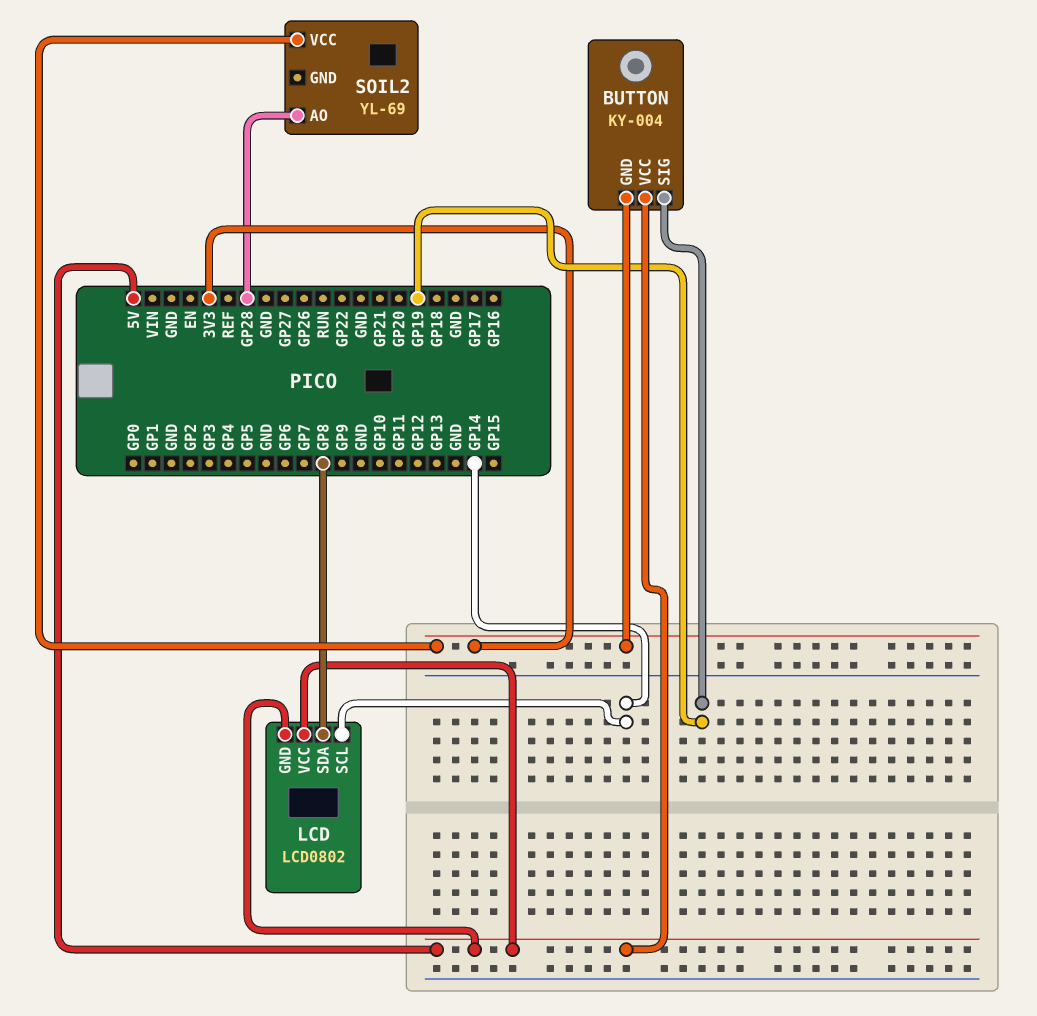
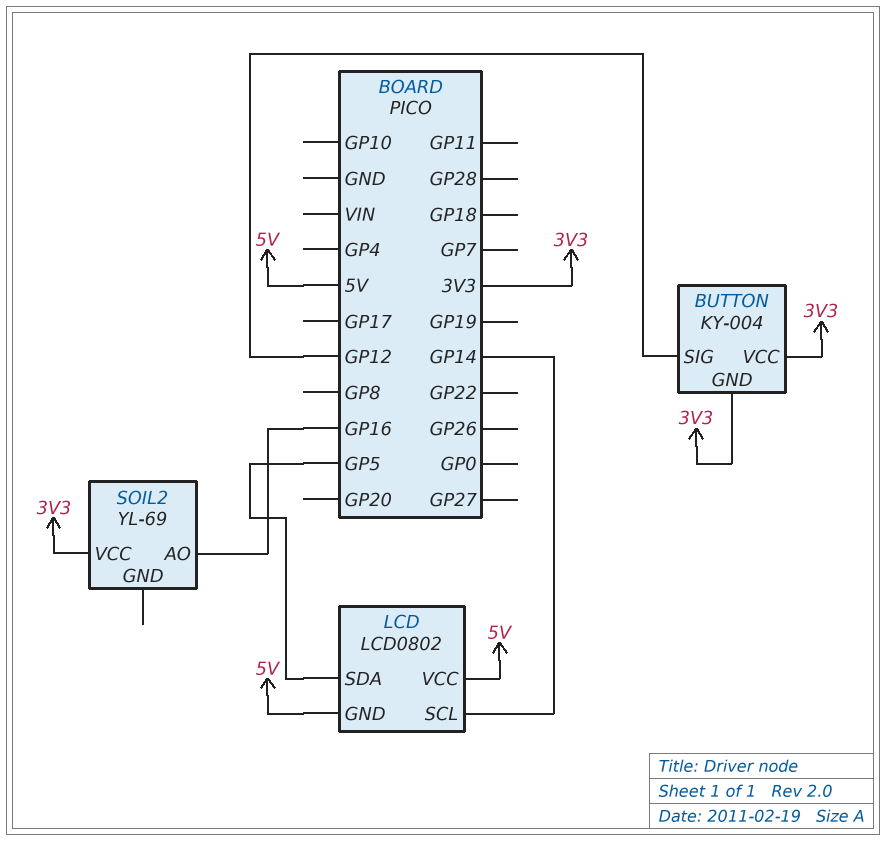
BUTTON pin SIG: GP19 -> GP12
BUTTON pin VCC: 5V -> 3V3
LCD pin SDA: GP8 -> GP5
SOIL2 pin AO: GP28 -> GP16

